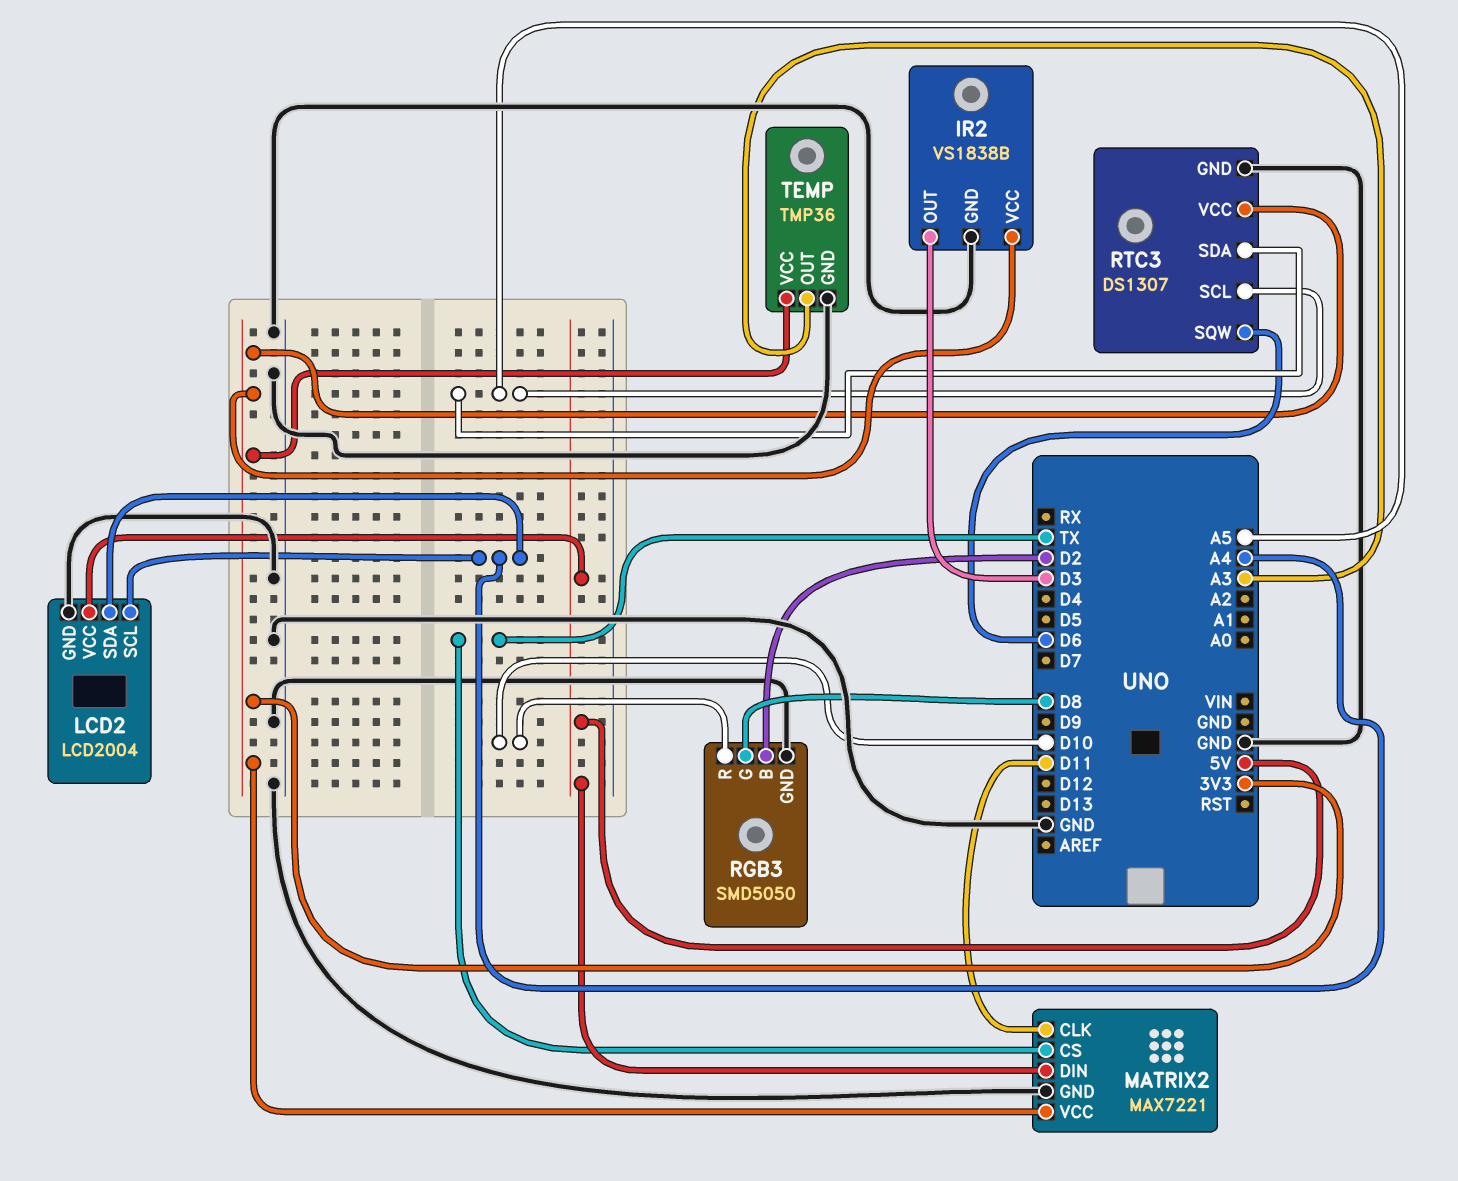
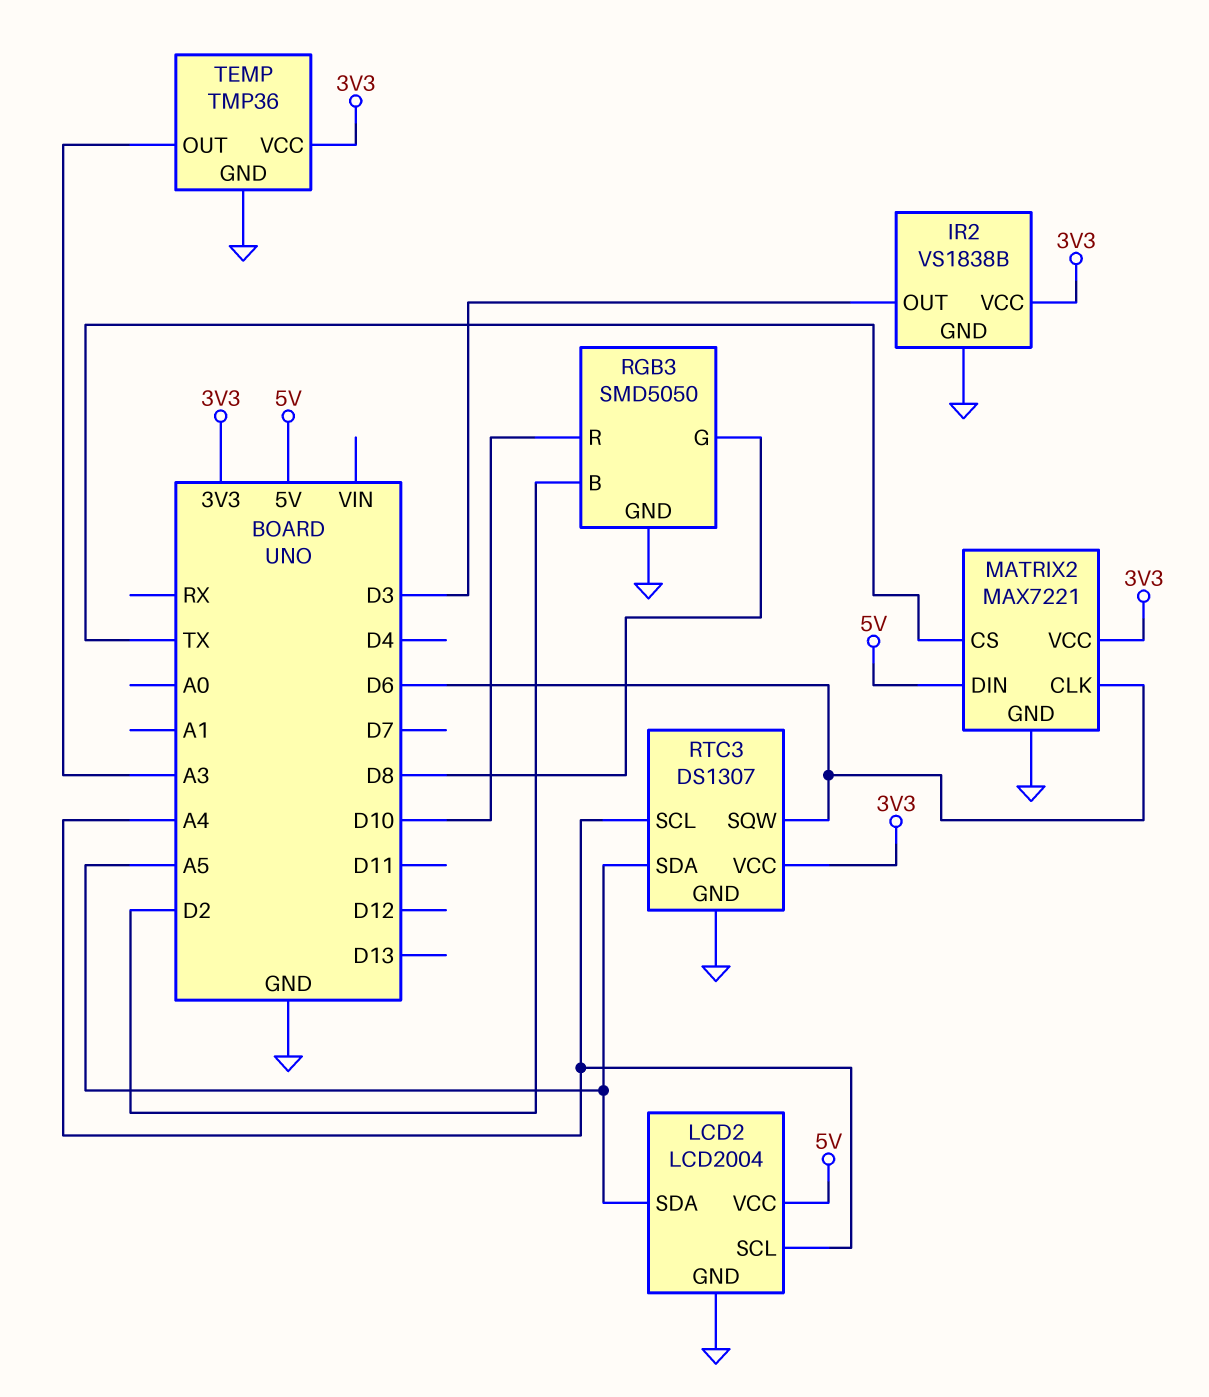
LCD2 pin SDA: A4 -> A5
MATRIX2 pin CLK: D11 -> D6
RTC3 pin SCL: A5 -> A4

